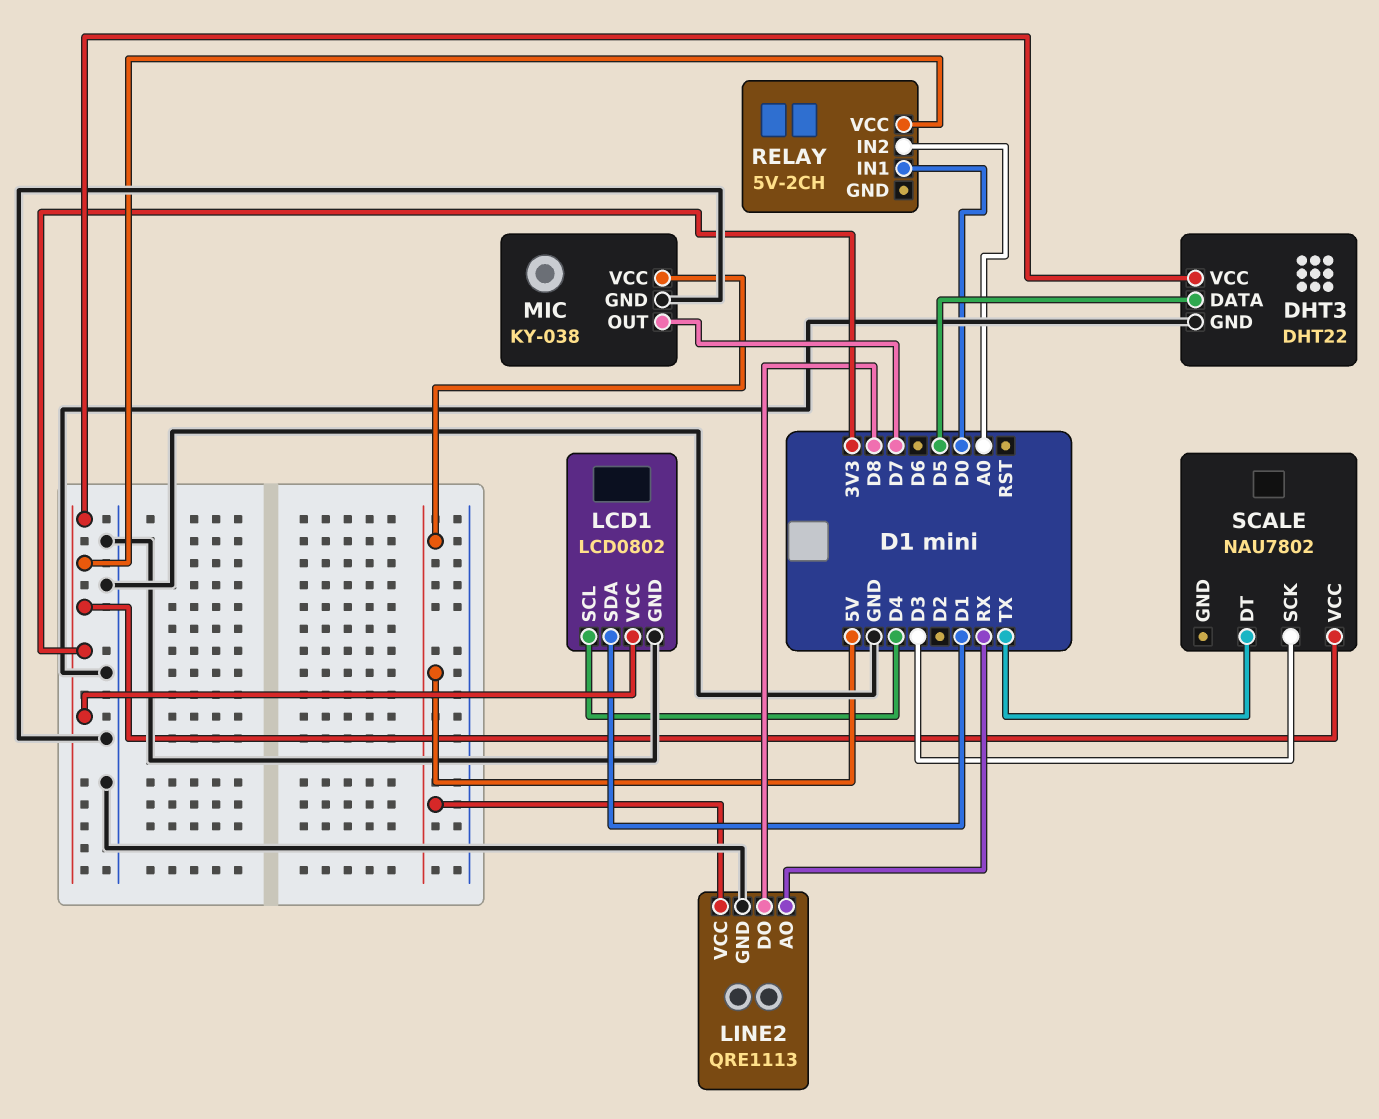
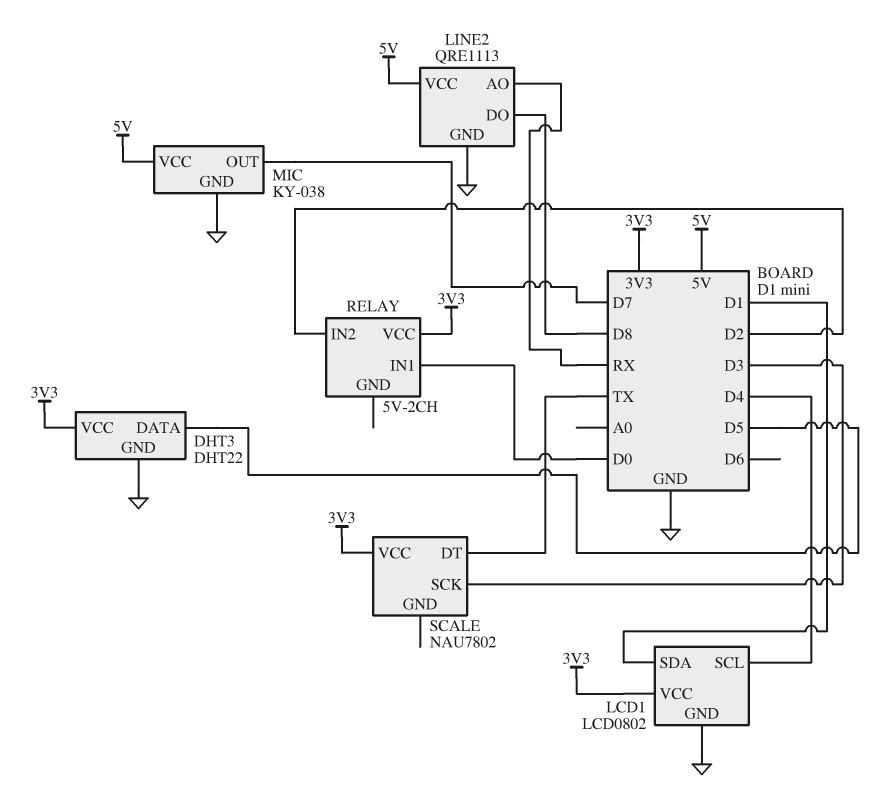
RELAY pin IN2: A0 -> D2

